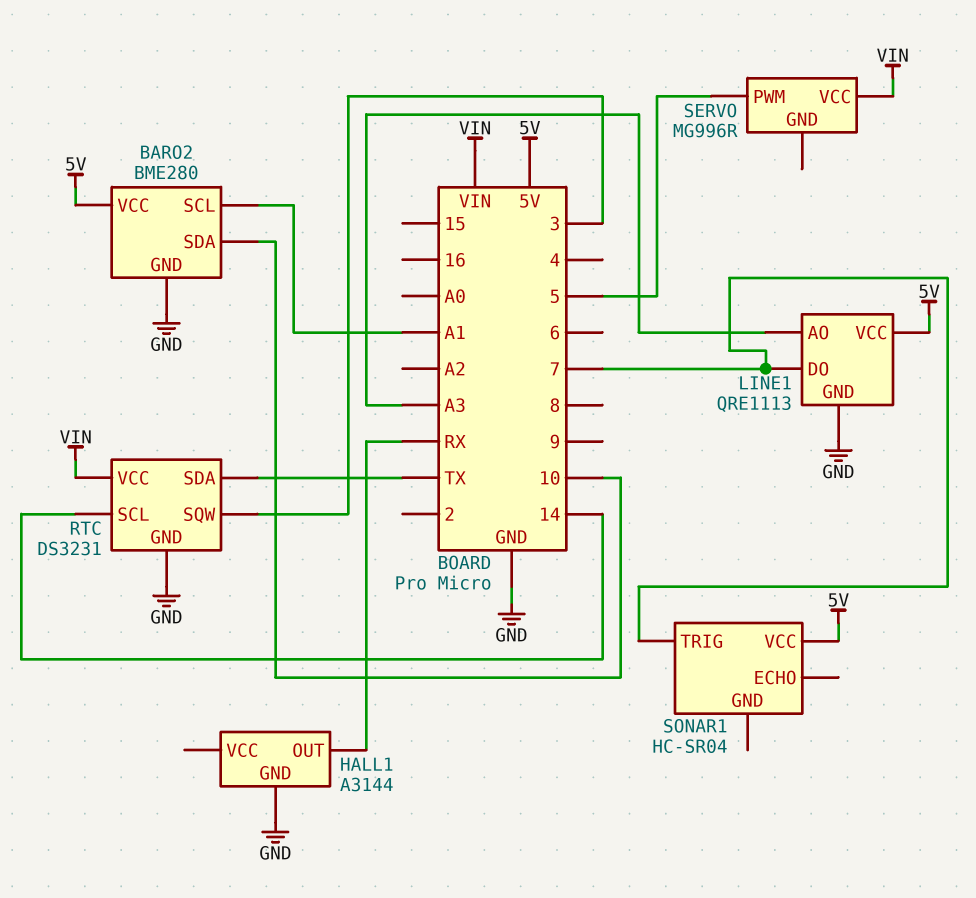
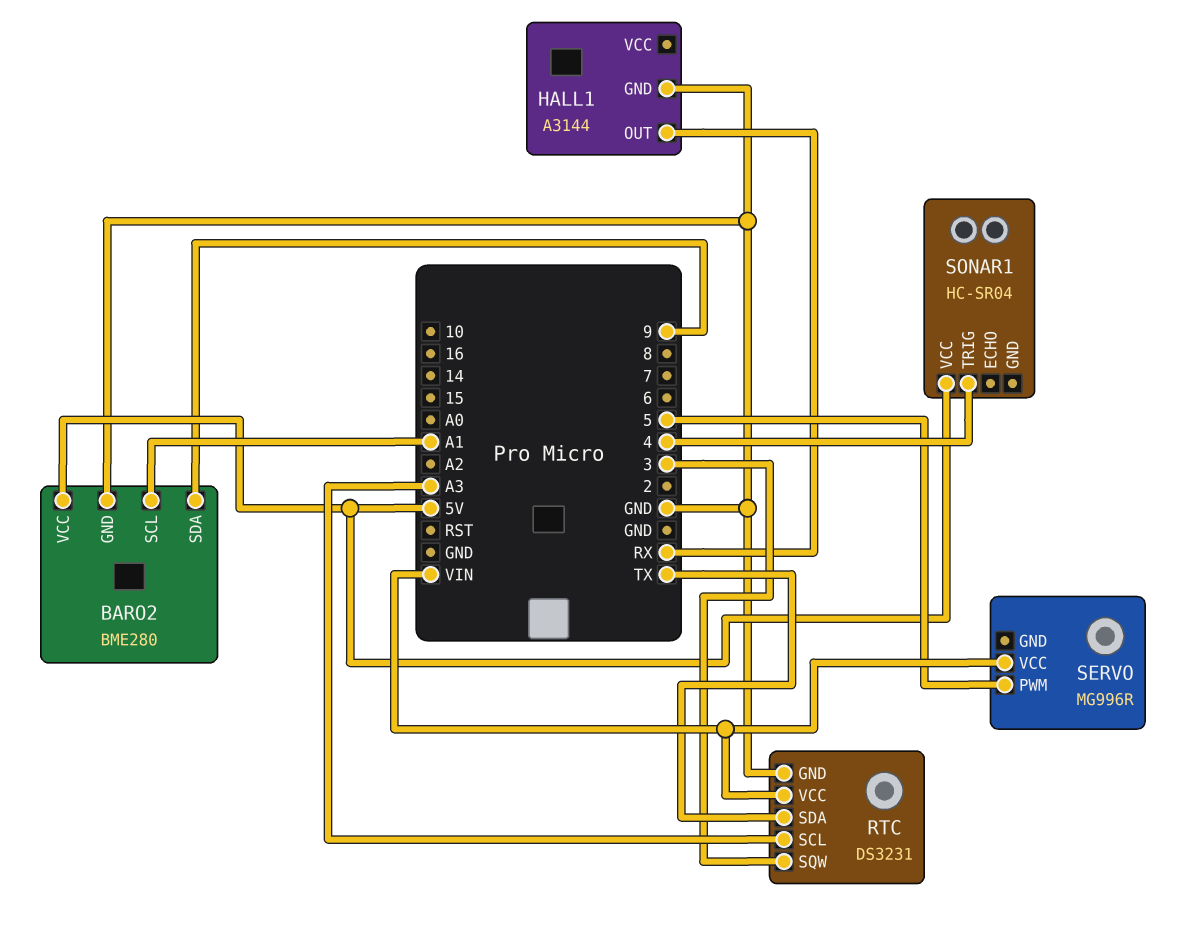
BARO2 pin SDA: 10 -> 9
LINE1: QRE1113 -> none
LINE1 pin AO: A3 -> none
LINE1 pin DO: 7 -> none
LINE1 pin GND: GND -> none
LINE1 pin VCC: 5V -> none
RTC pin SCL: 14 -> A3
SONAR1 pin TRIG: 7 -> 4

